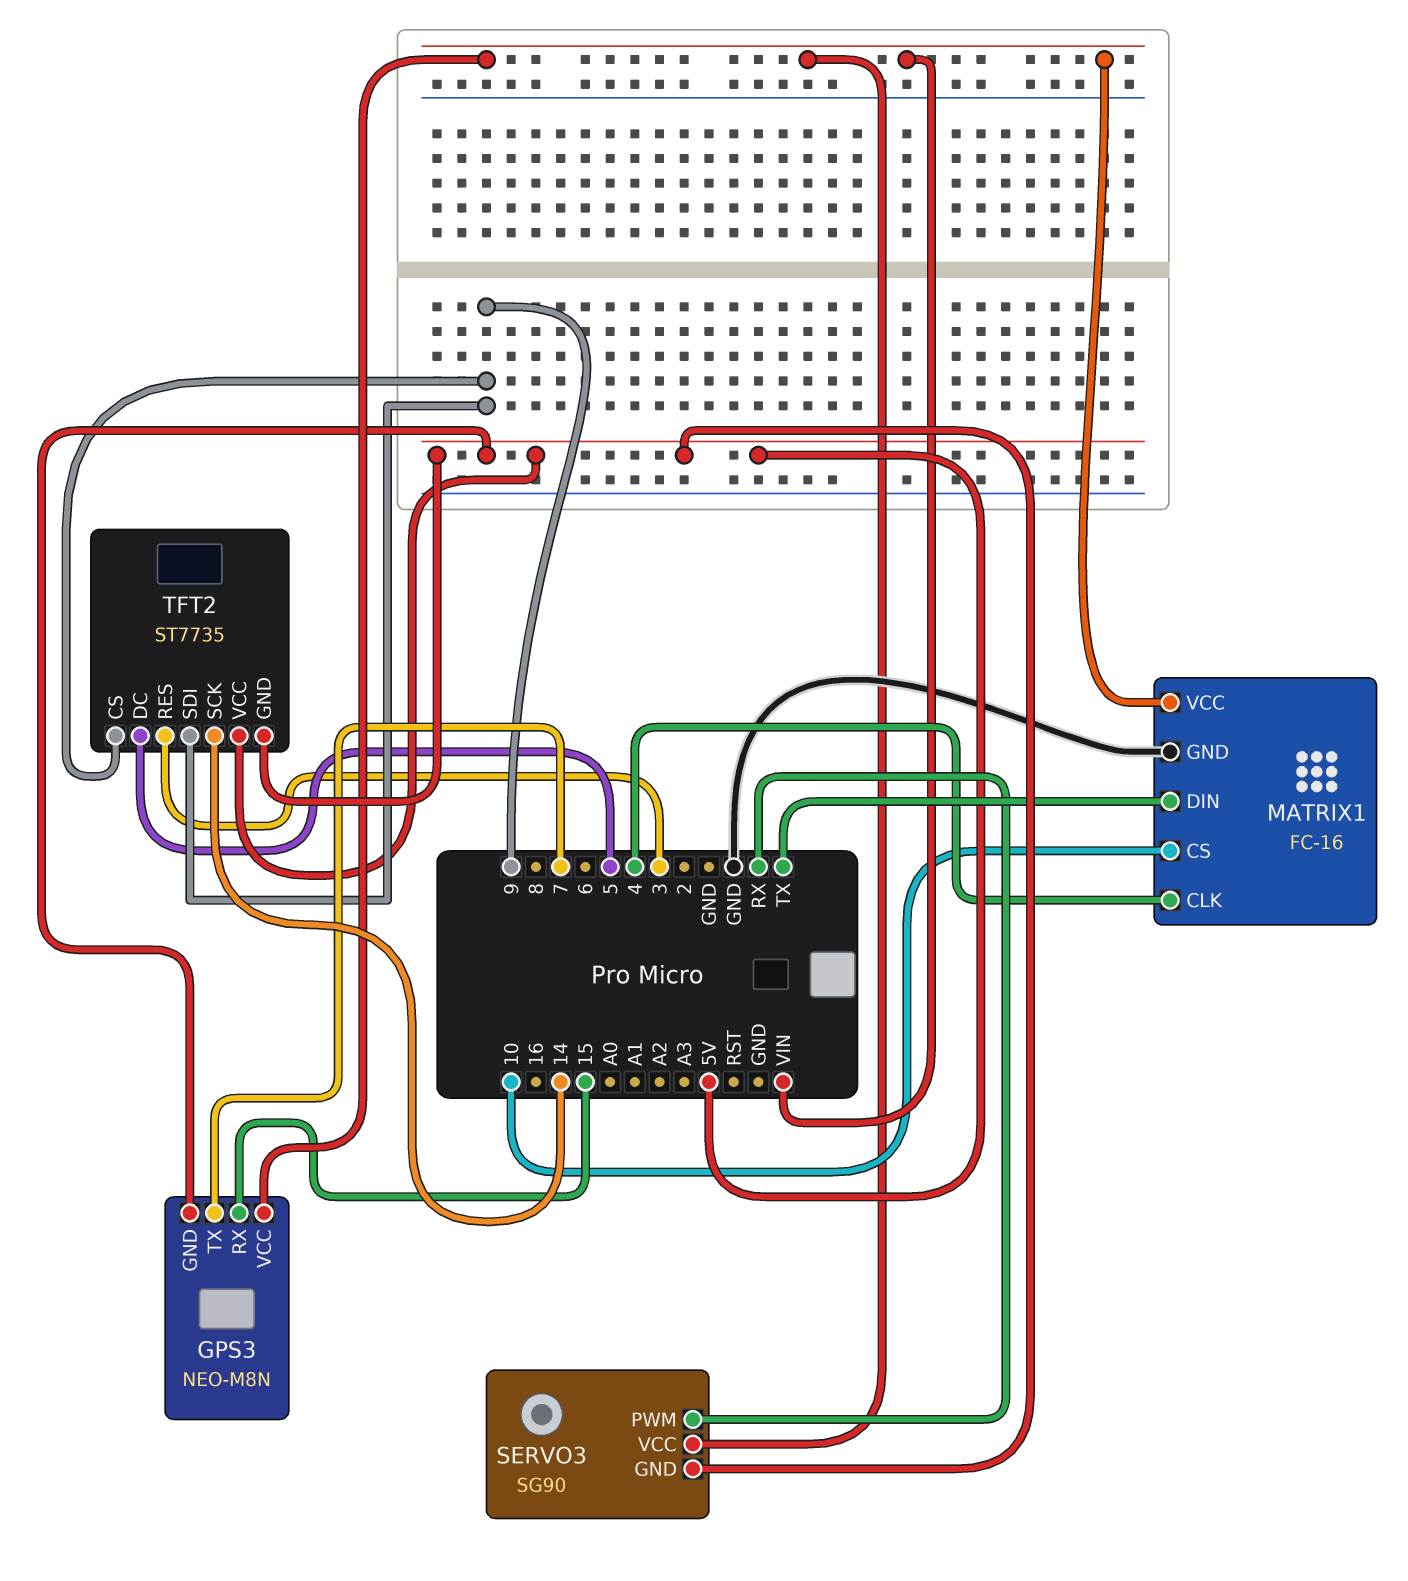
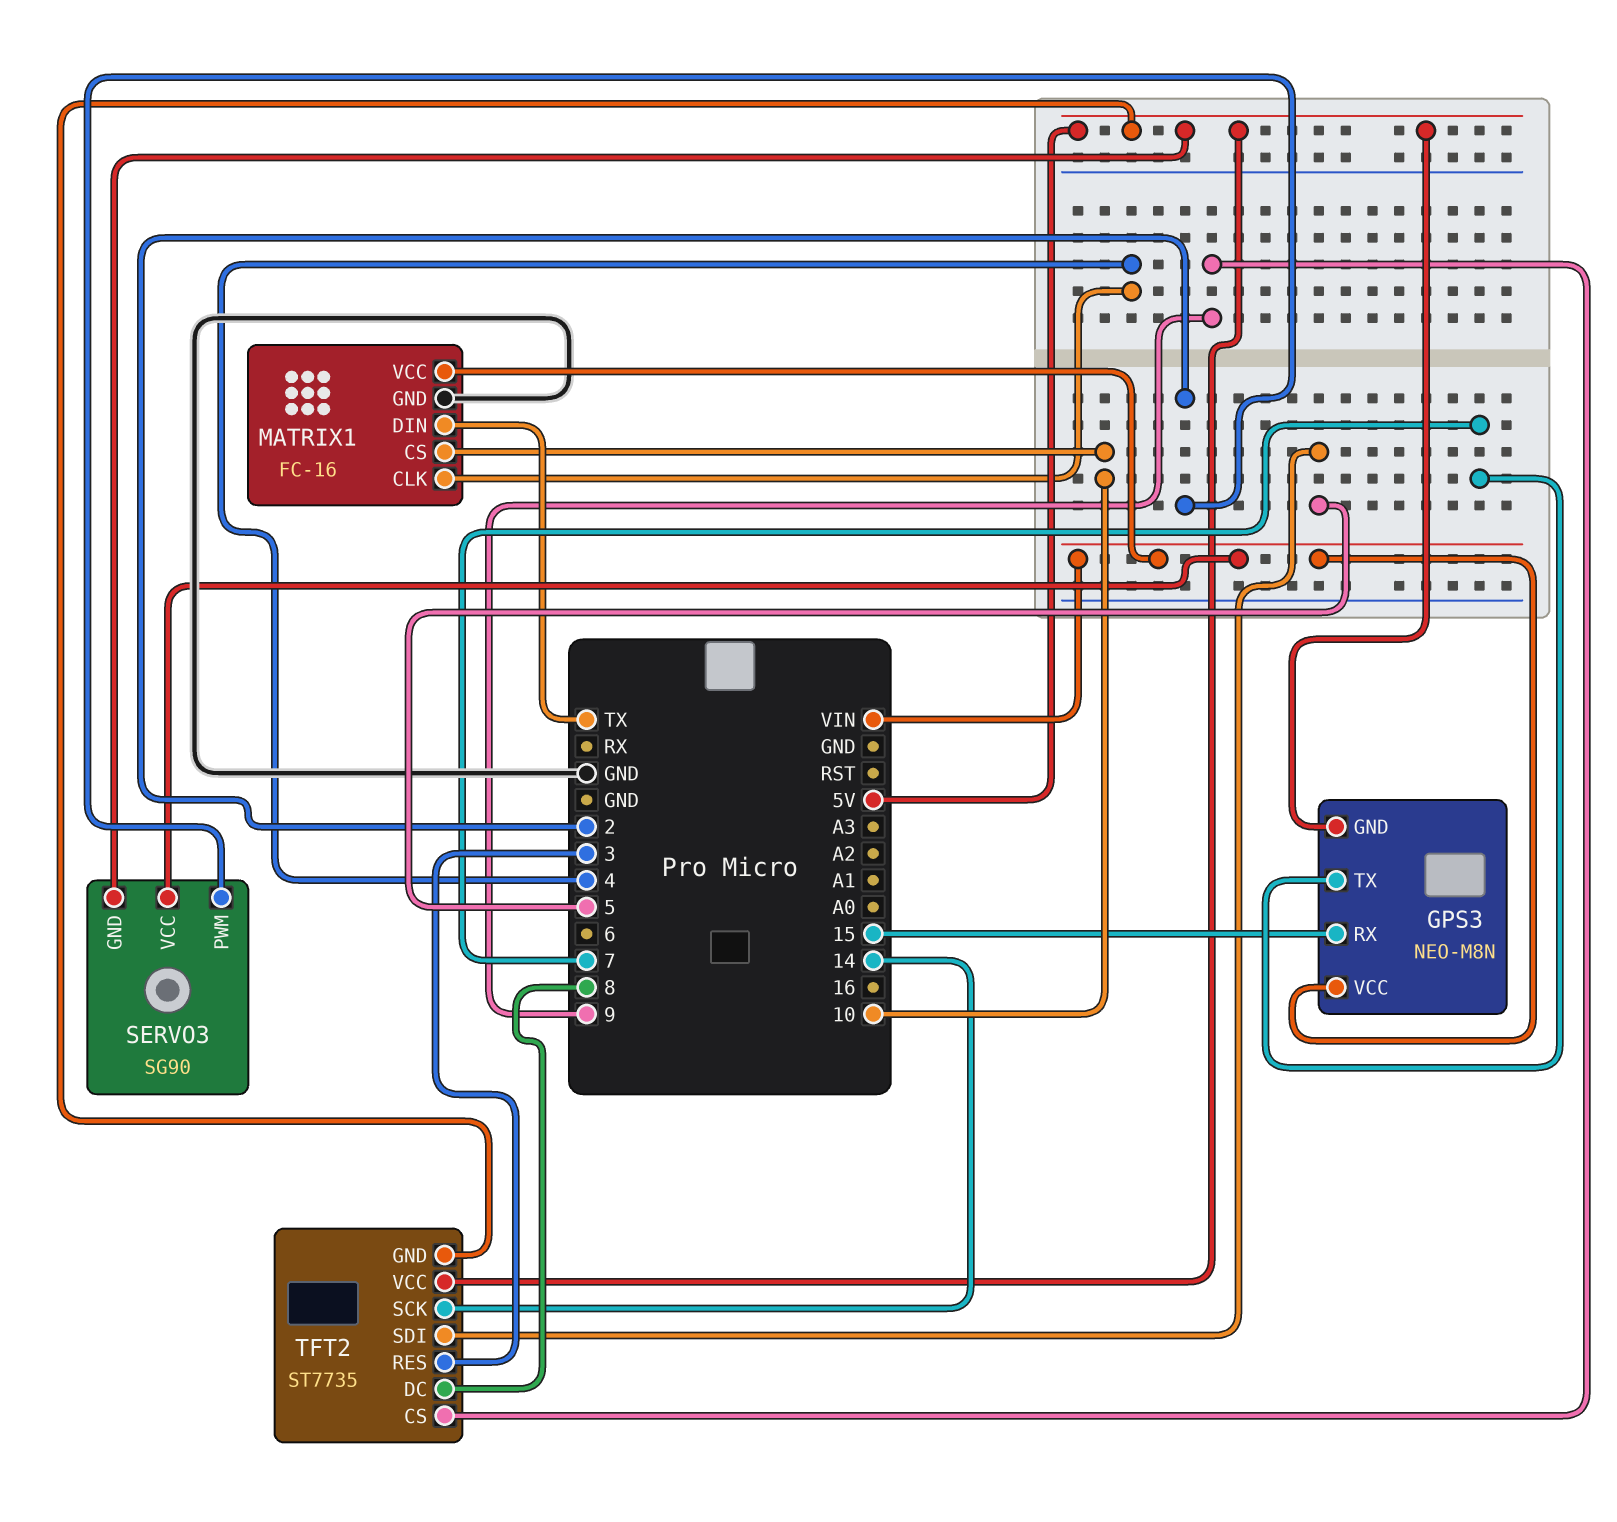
SERVO3 pin PWM: RX -> 2
TFT2 pin DC: 5 -> 8
TFT2 pin SDI: 9 -> 5

